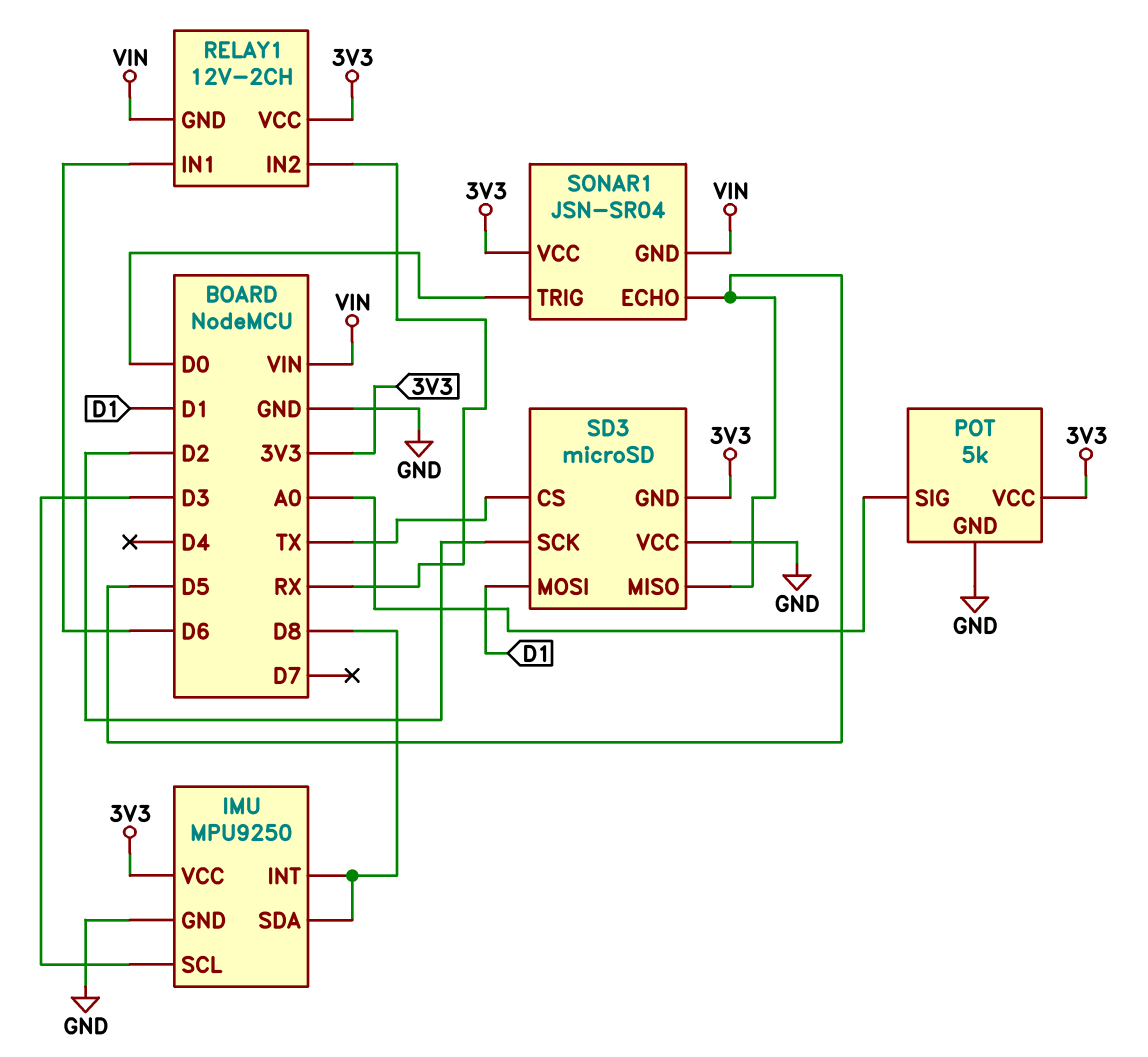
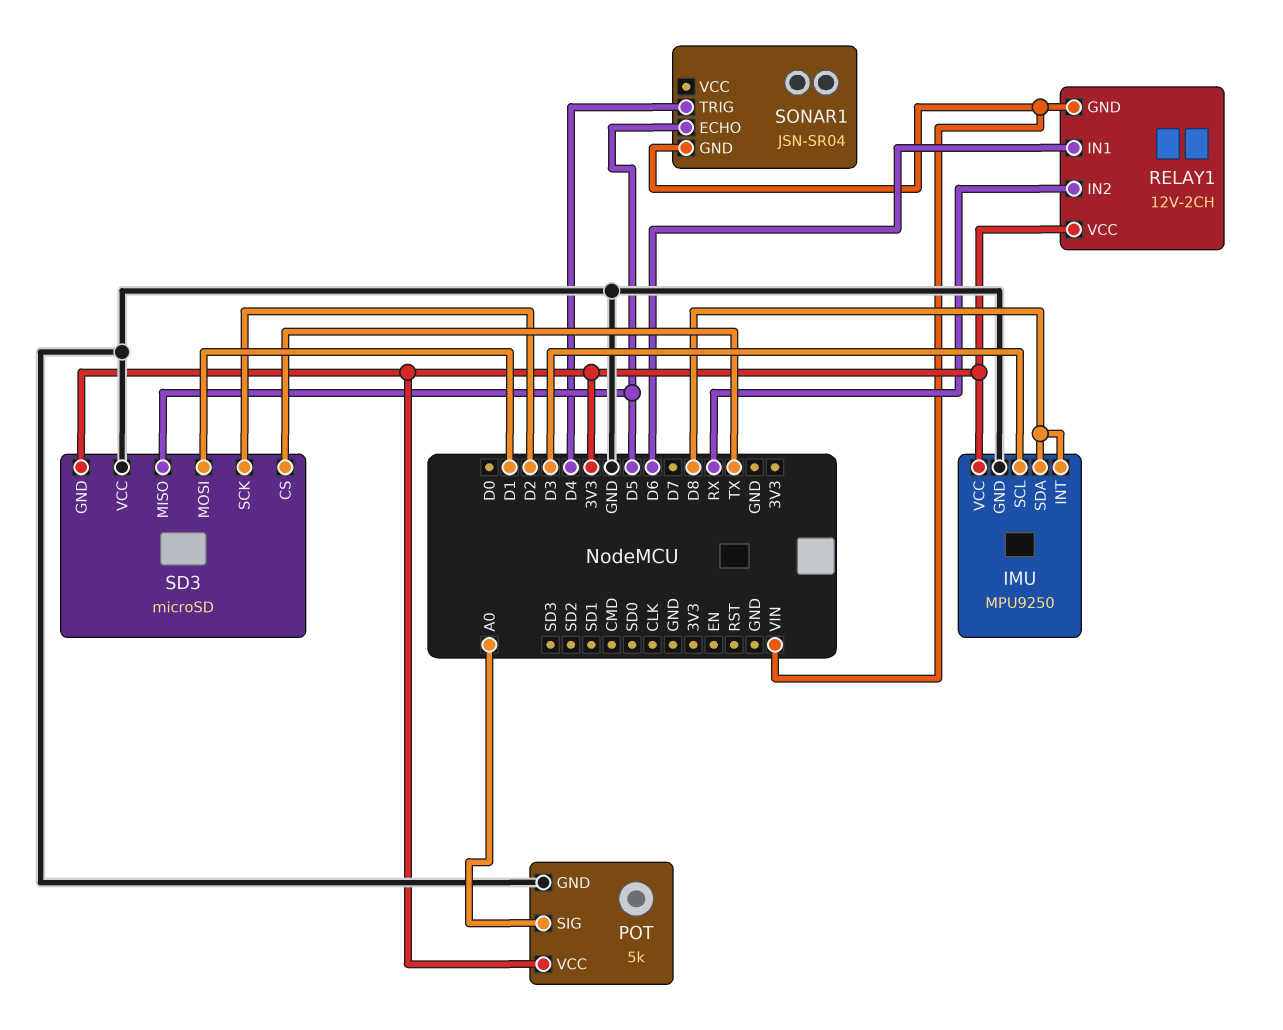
SONAR1 pin TRIG: D0 -> D4
SONAR1 pin VCC: 3V3 -> none

